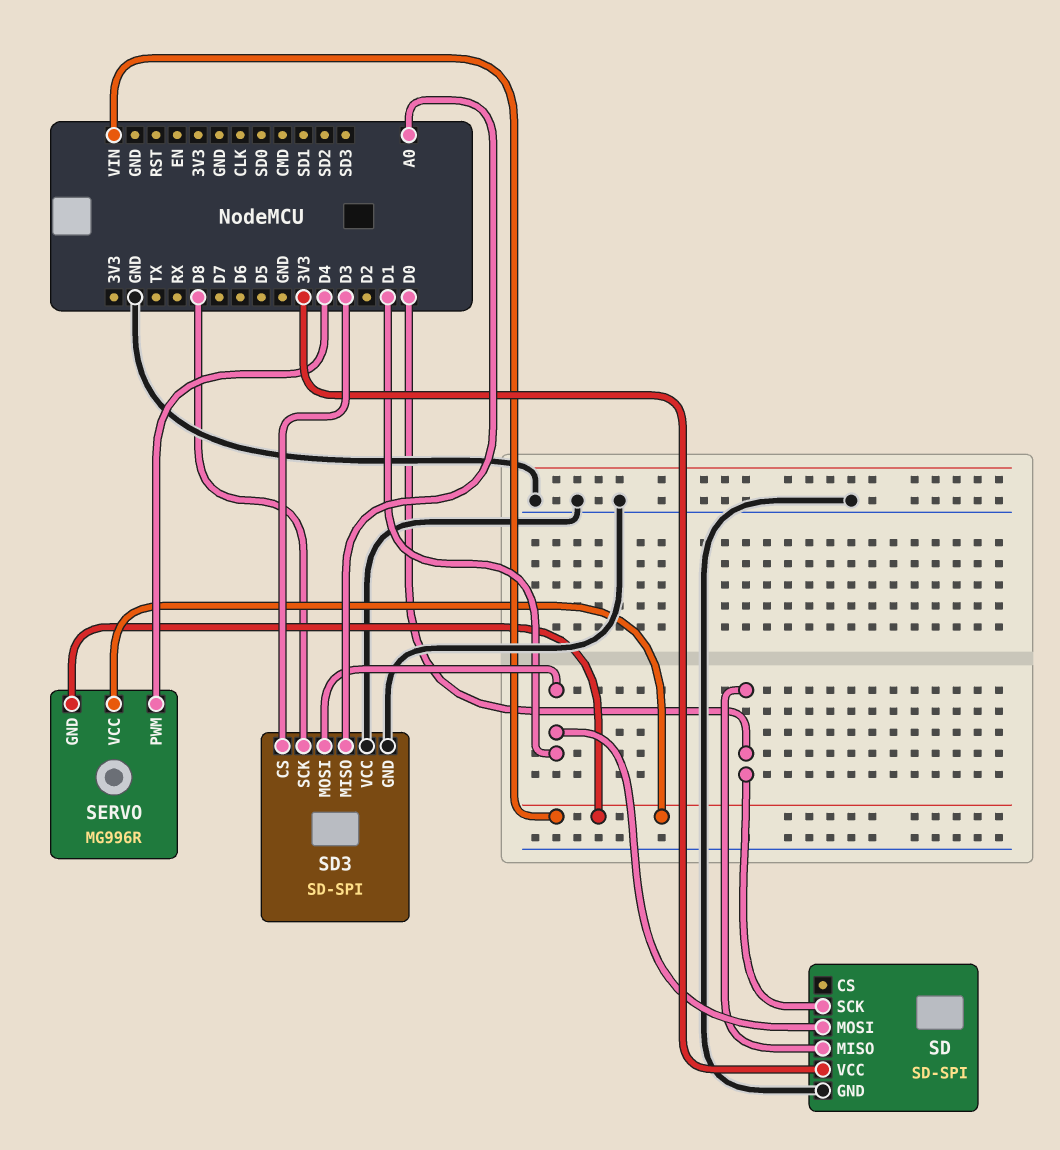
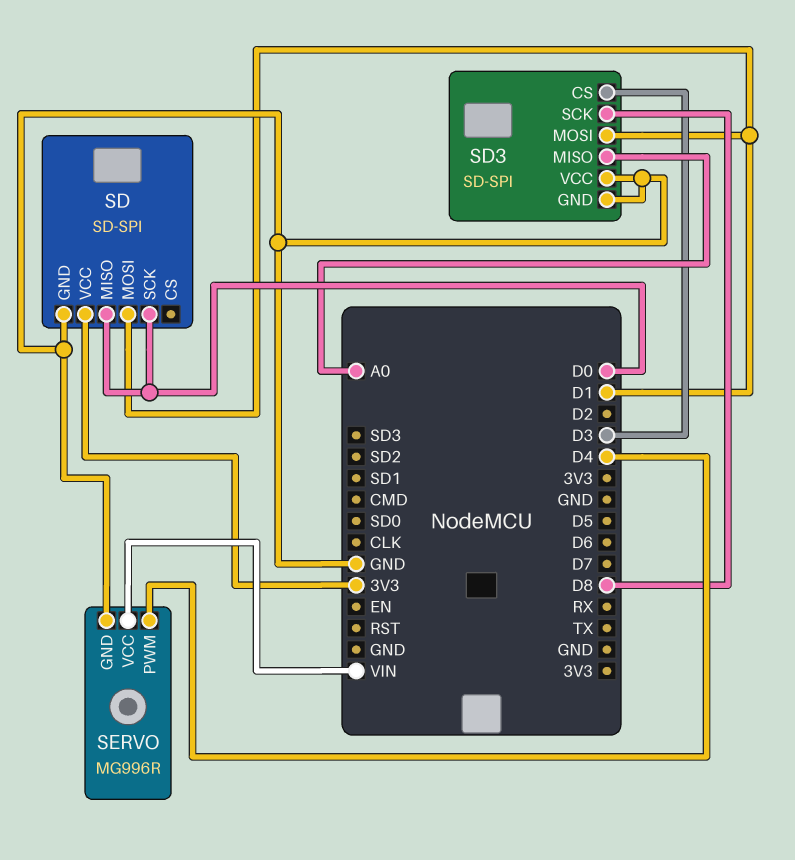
SERVO pin GND: VIN -> GND

